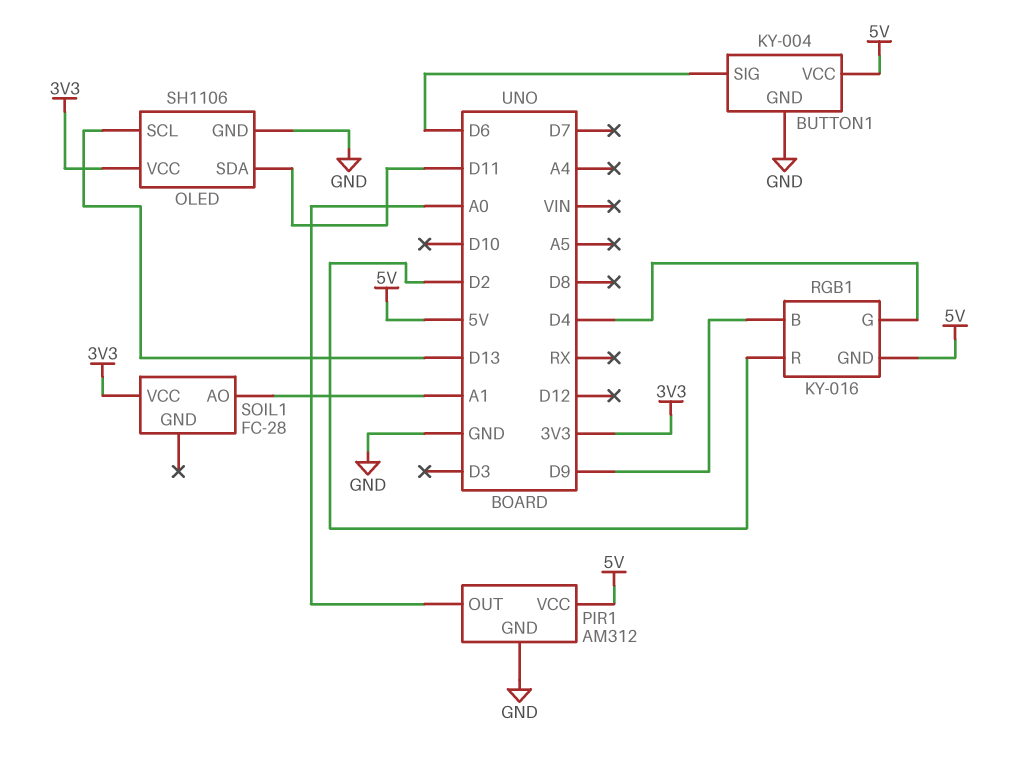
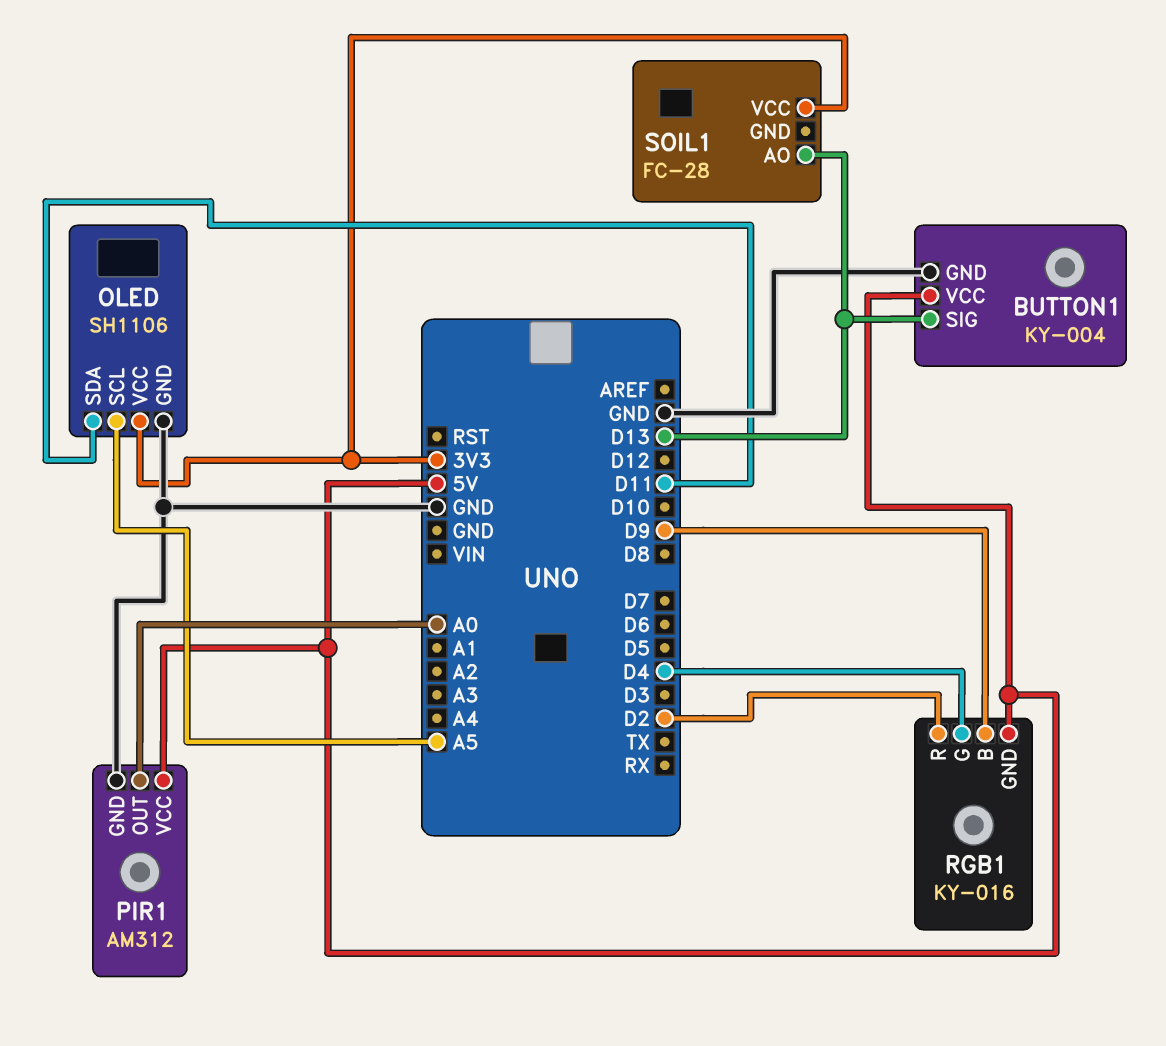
BUTTON1 pin SIG: D6 -> D13
OLED pin SCL: D13 -> A5
SOIL1 pin AO: A1 -> D13

